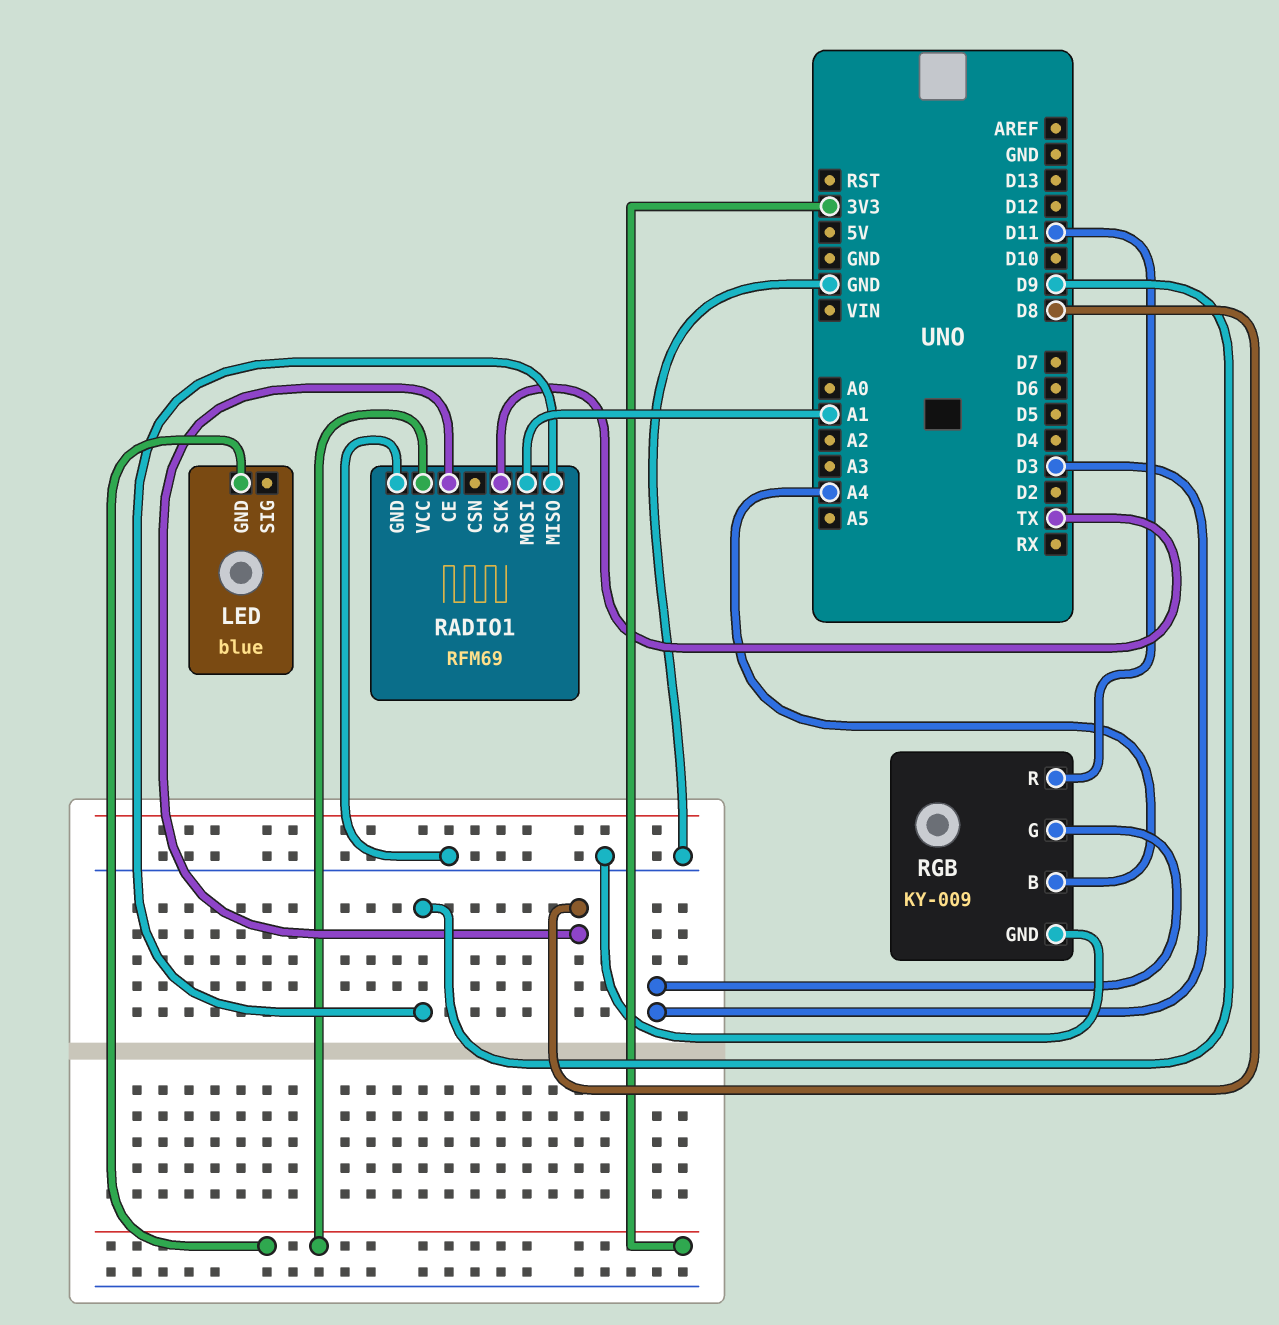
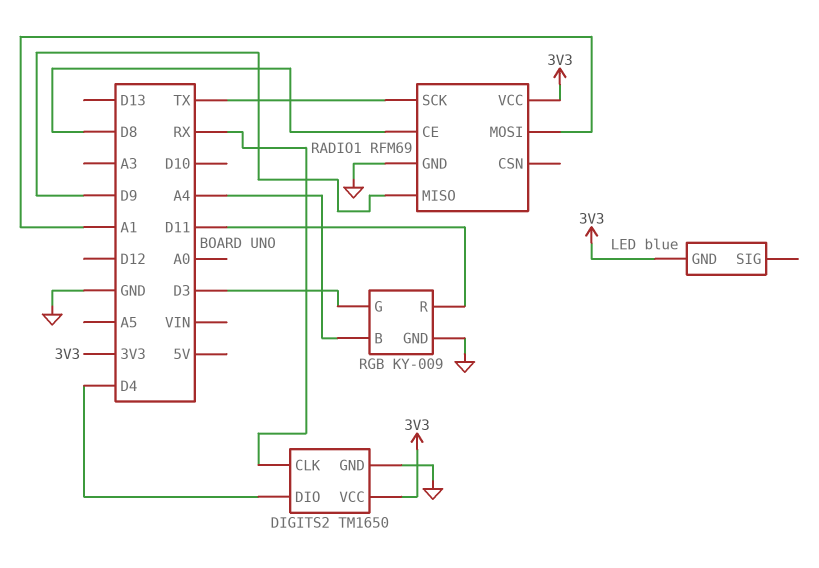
DIGITS2: none -> TM1650
DIGITS2 pin CLK: none -> RX
DIGITS2 pin DIO: none -> D4
DIGITS2 pin GND: none -> GND
DIGITS2 pin VCC: none -> 3V3

